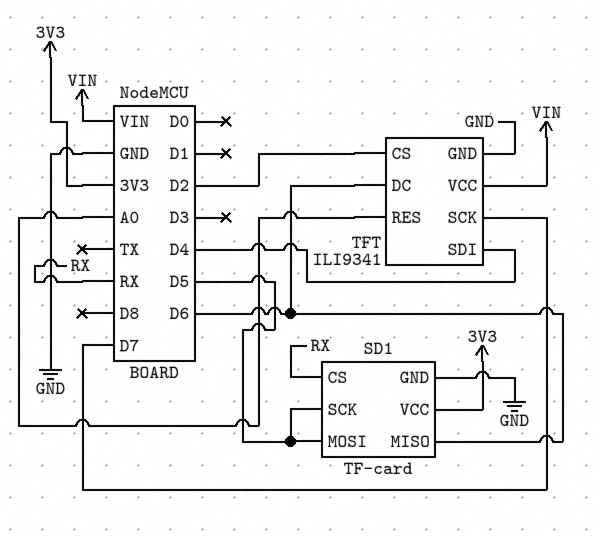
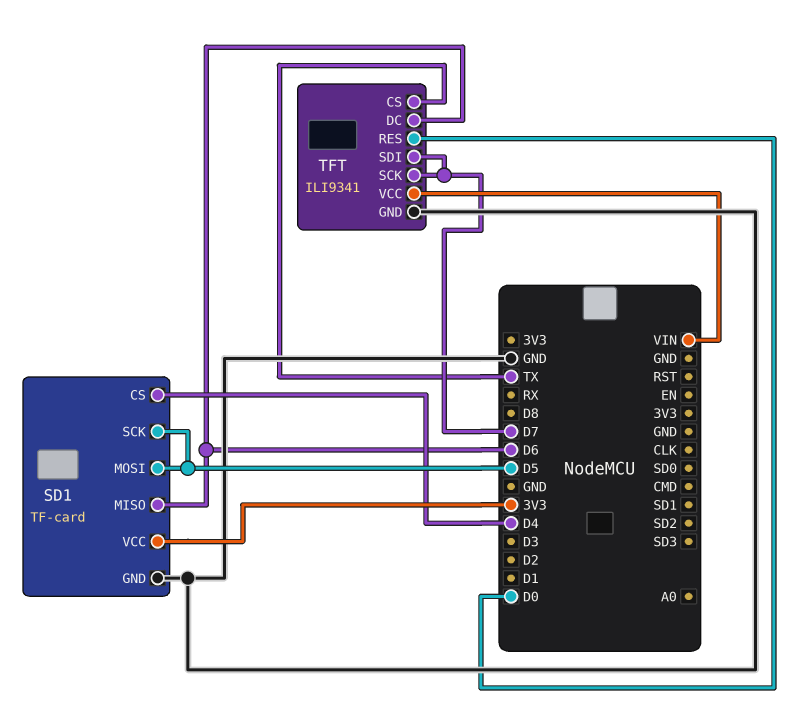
SD1 pin CS: RX -> D4
TFT pin CS: D2 -> TX
TFT pin RES: A0 -> D0
TFT pin SDI: D4 -> D7

